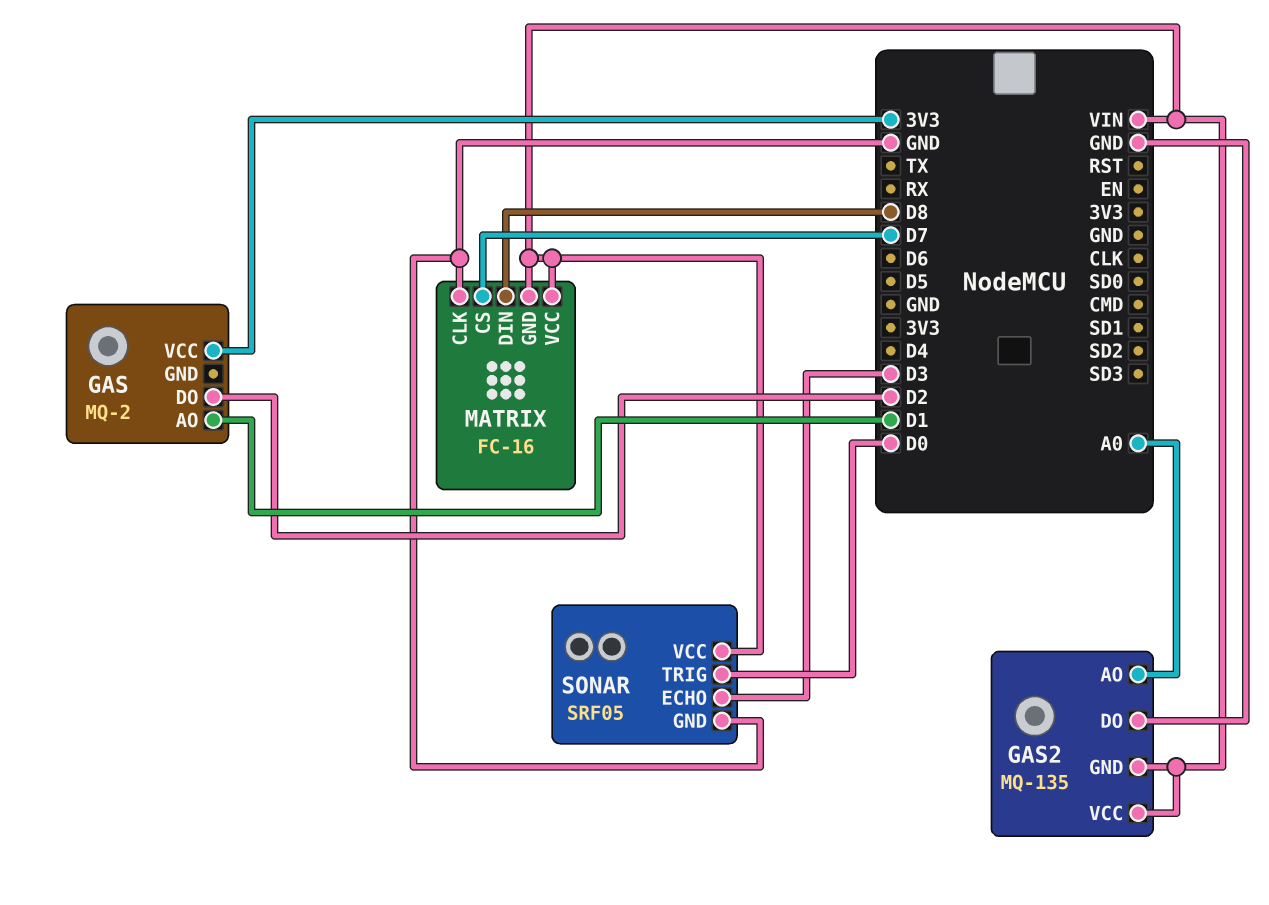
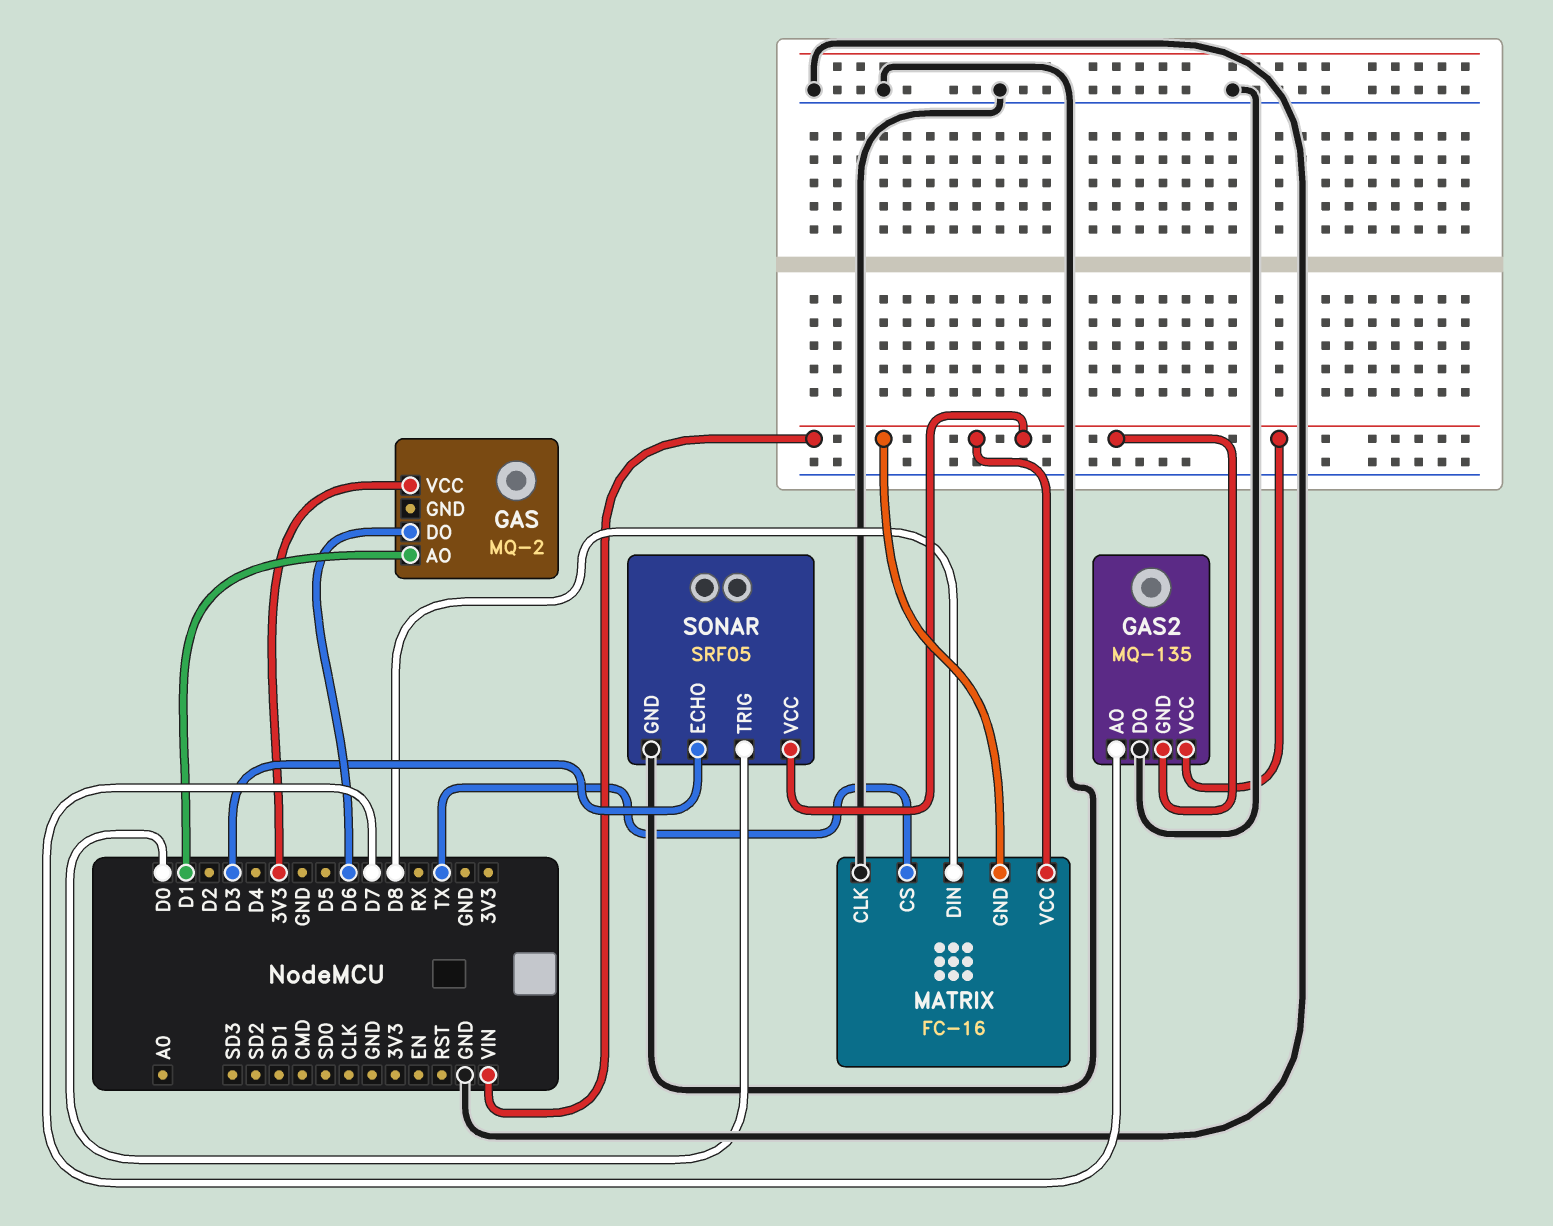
GAS pin DO: D2 -> D6
GAS2 pin AO: A0 -> D7
MATRIX pin CS: D7 -> TX

